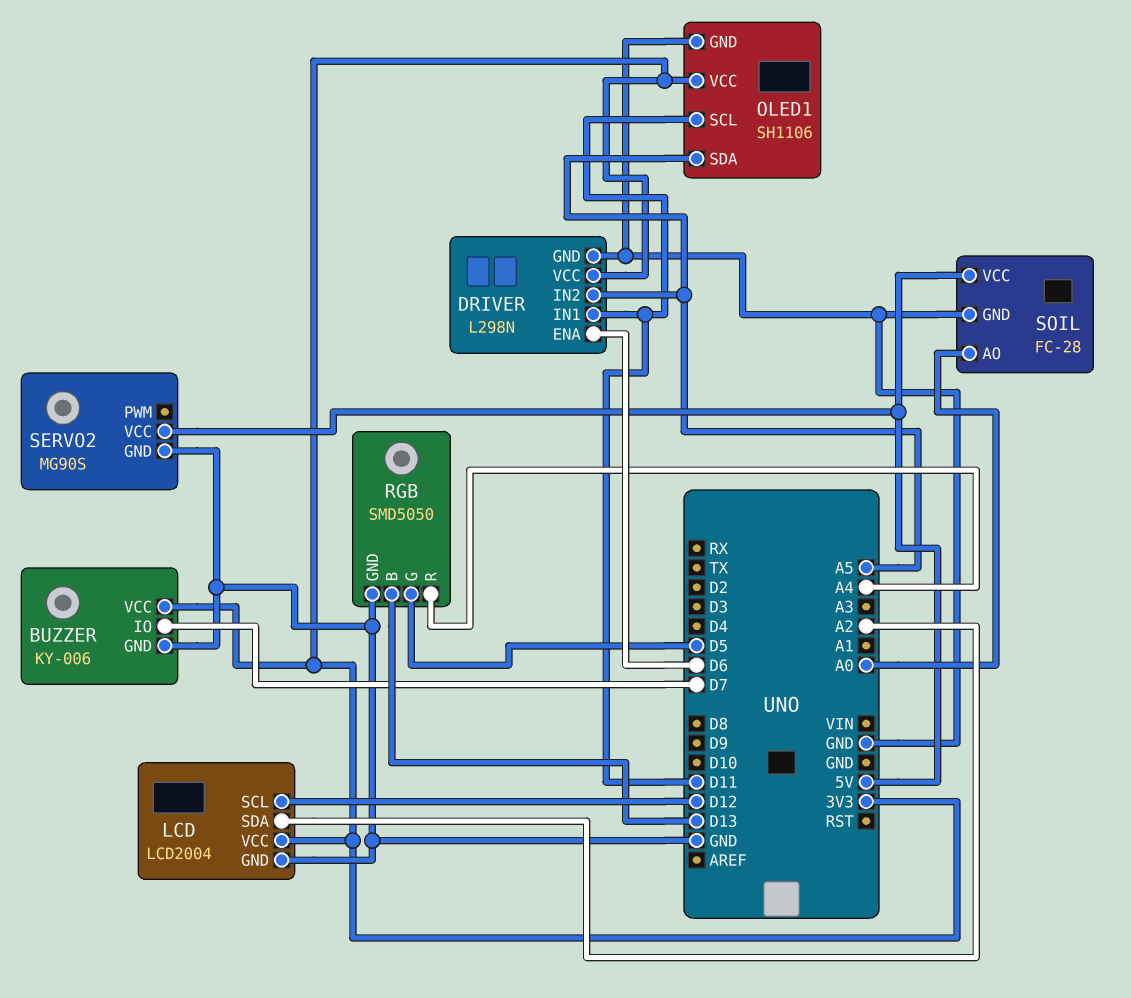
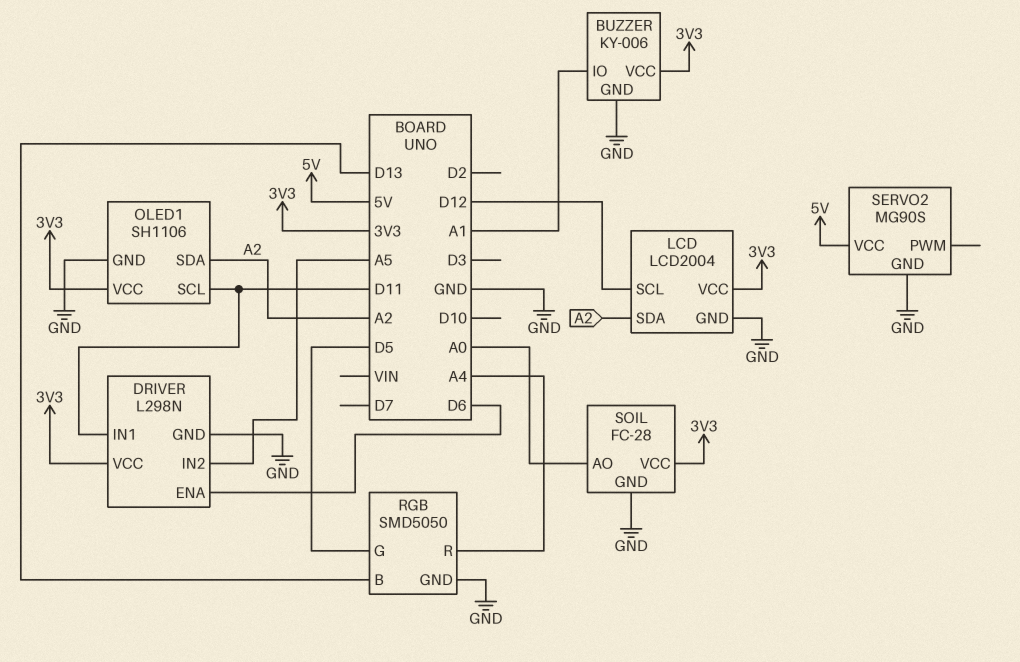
BUZZER pin IO: D7 -> A1
OLED1 pin SDA: A5 -> A2
SOIL pin VCC: 5V -> 3V3

